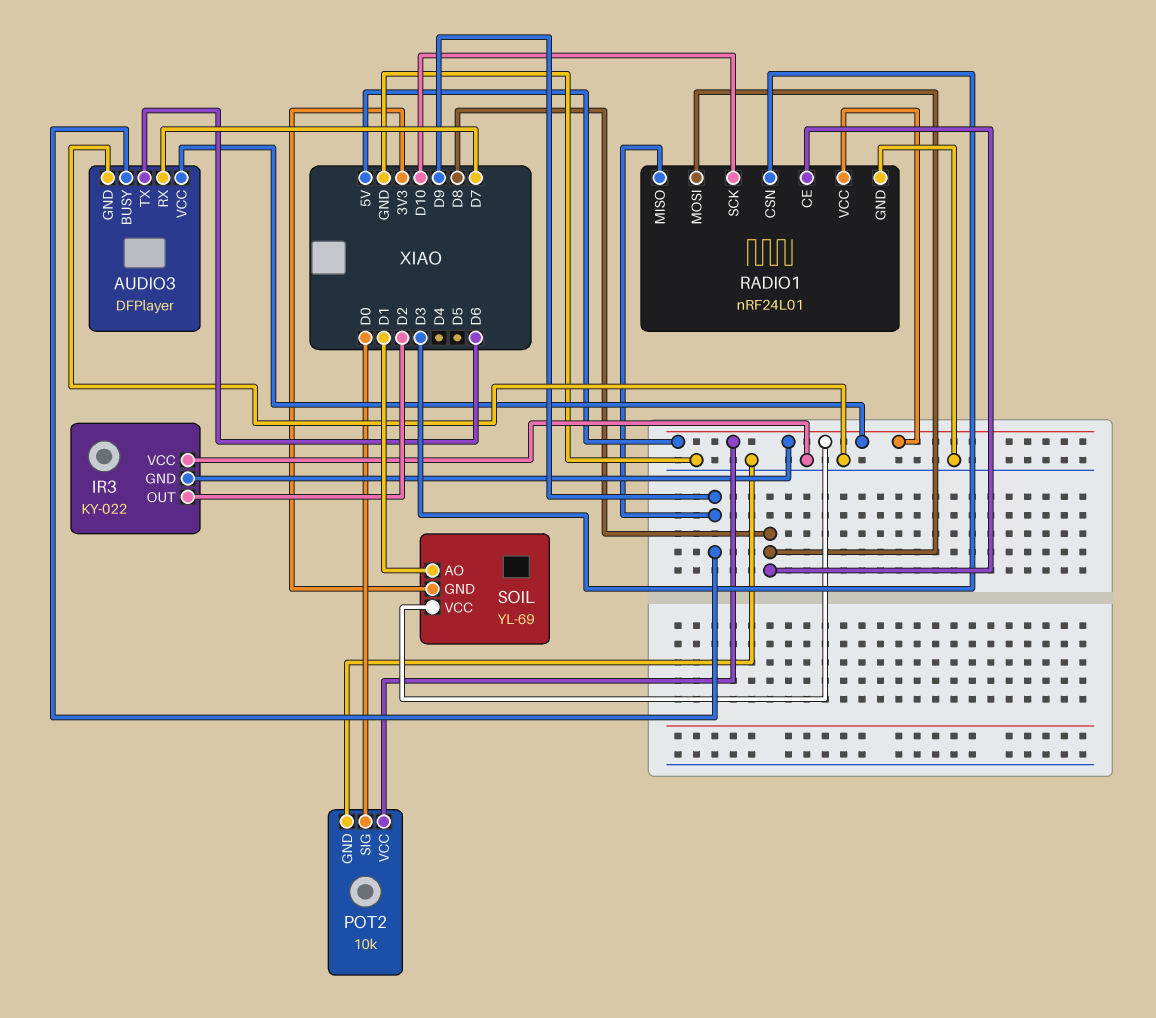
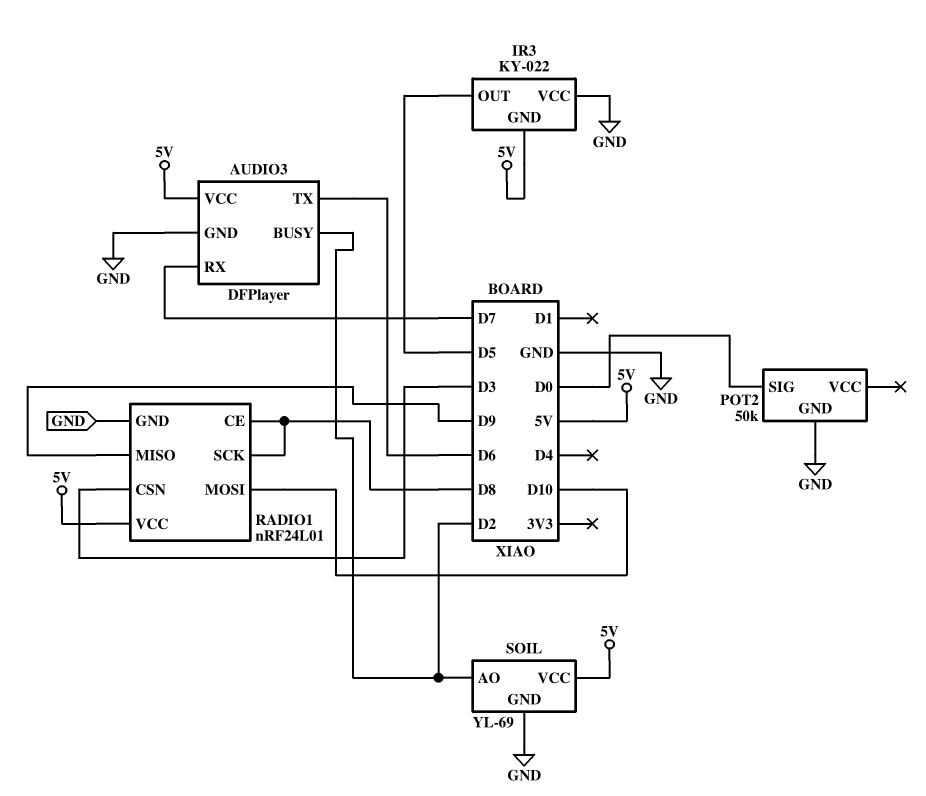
AUDIO3 pin BUSY: D9 -> D2
IR3 pin OUT: D2 -> D5
POT2: 10k -> 50k
POT2 pin VCC: 5V -> none
RADIO1 pin MOSI: D8 -> D10
RADIO1 pin SCK: D10 -> D8
SOIL pin AO: D1 -> D2
SOIL pin GND: 3V3 -> GND

